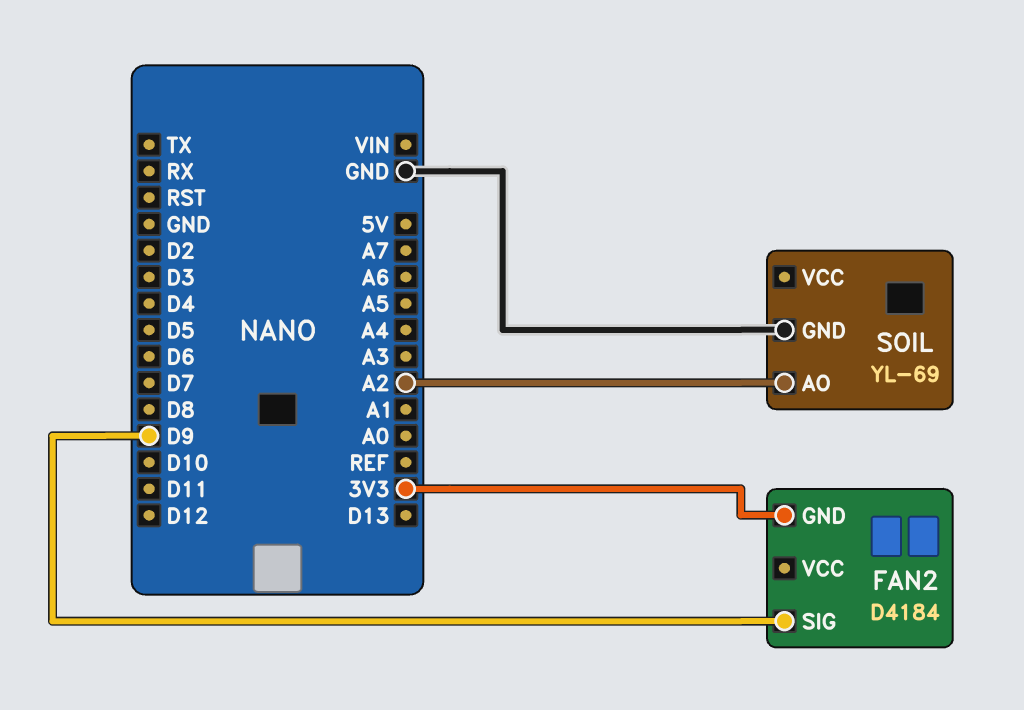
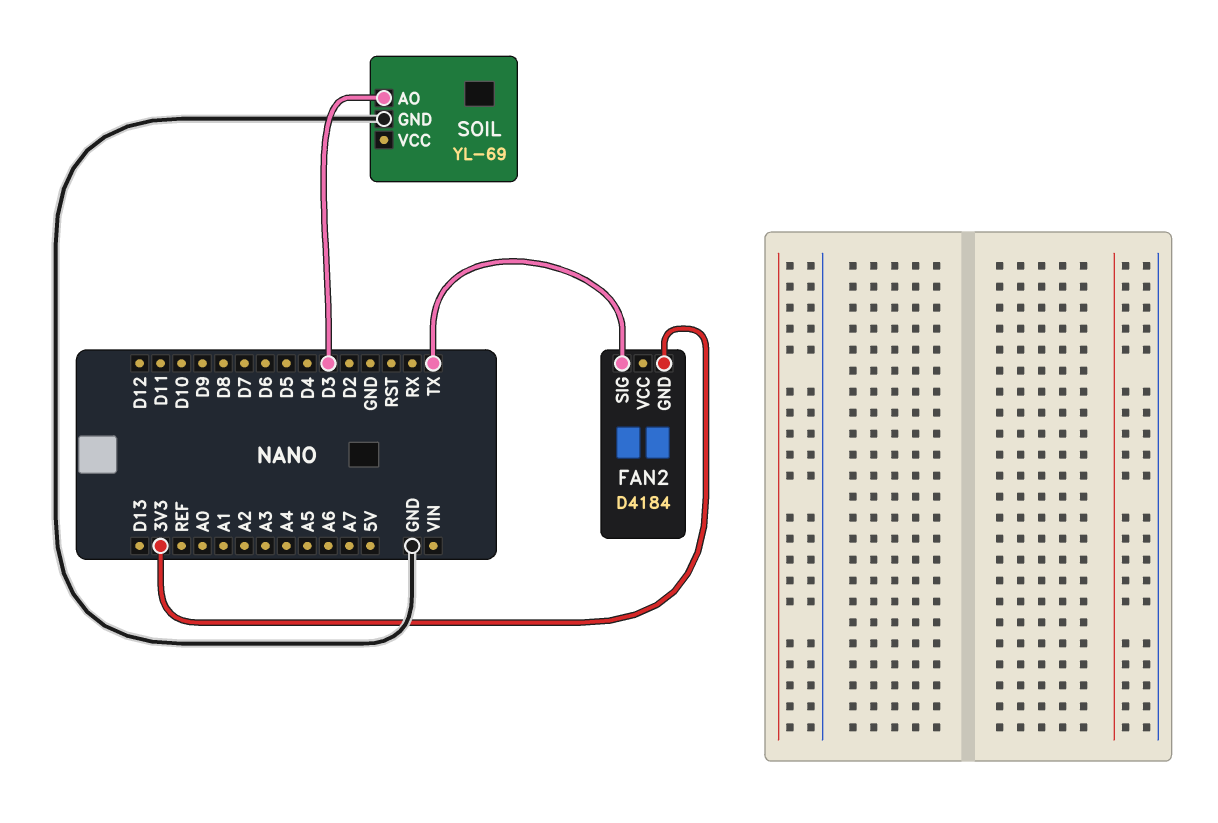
FAN2 pin SIG: D9 -> TX
SOIL pin AO: A2 -> D3

